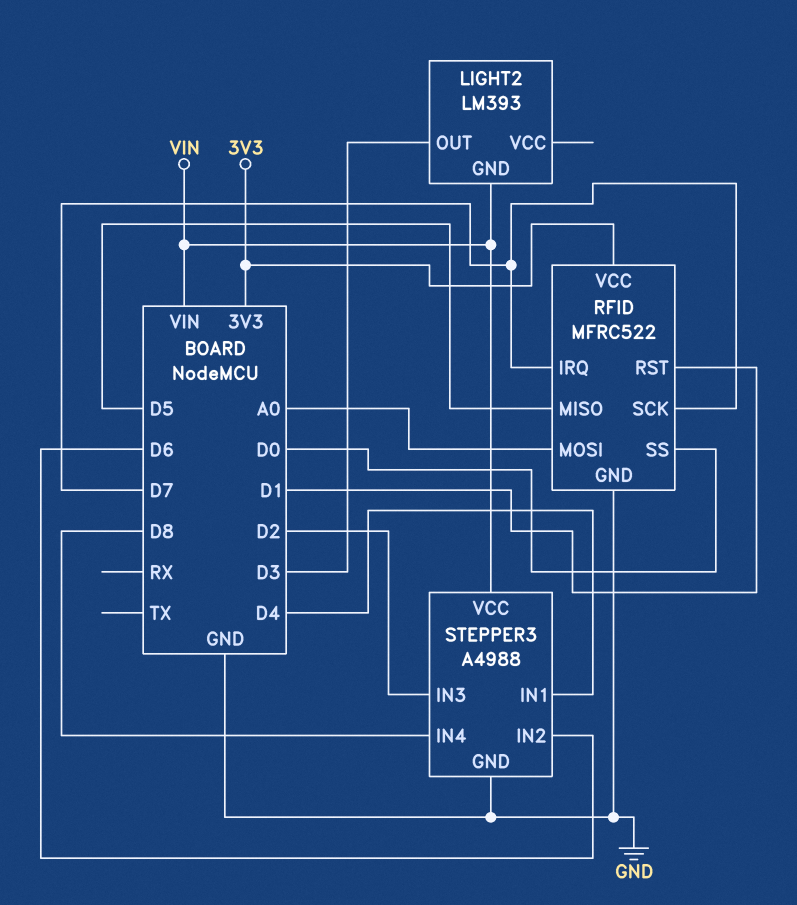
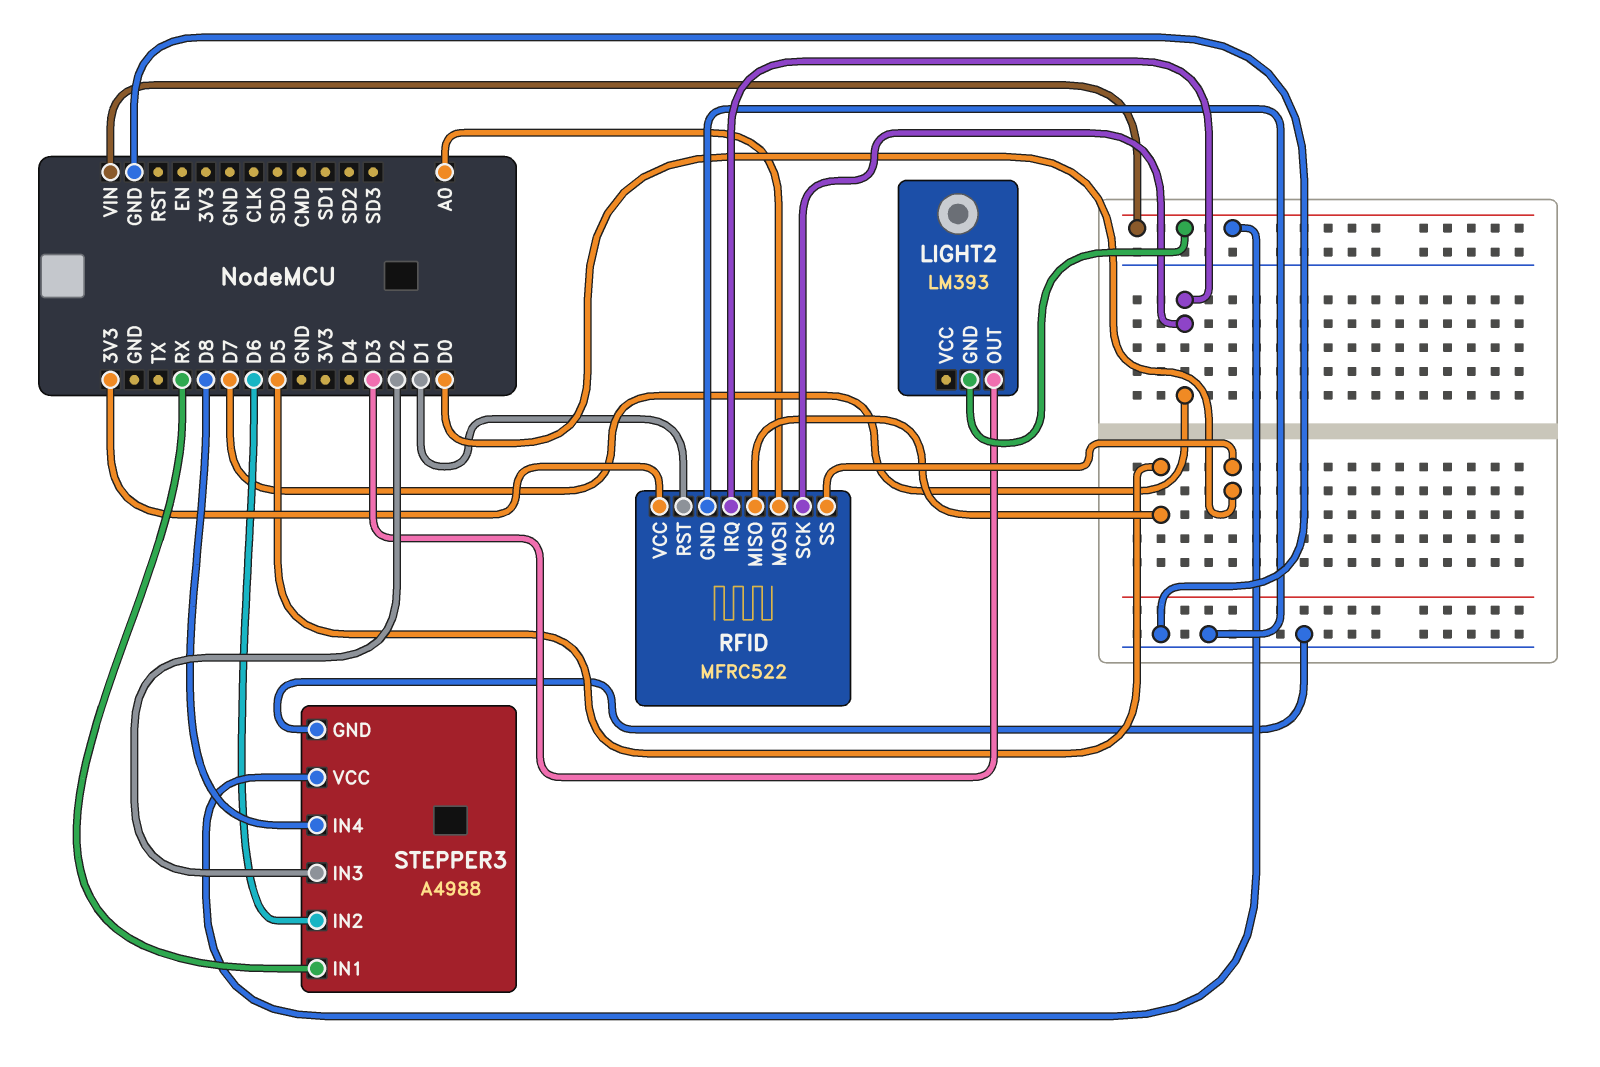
STEPPER3 pin IN1: D4 -> RX

